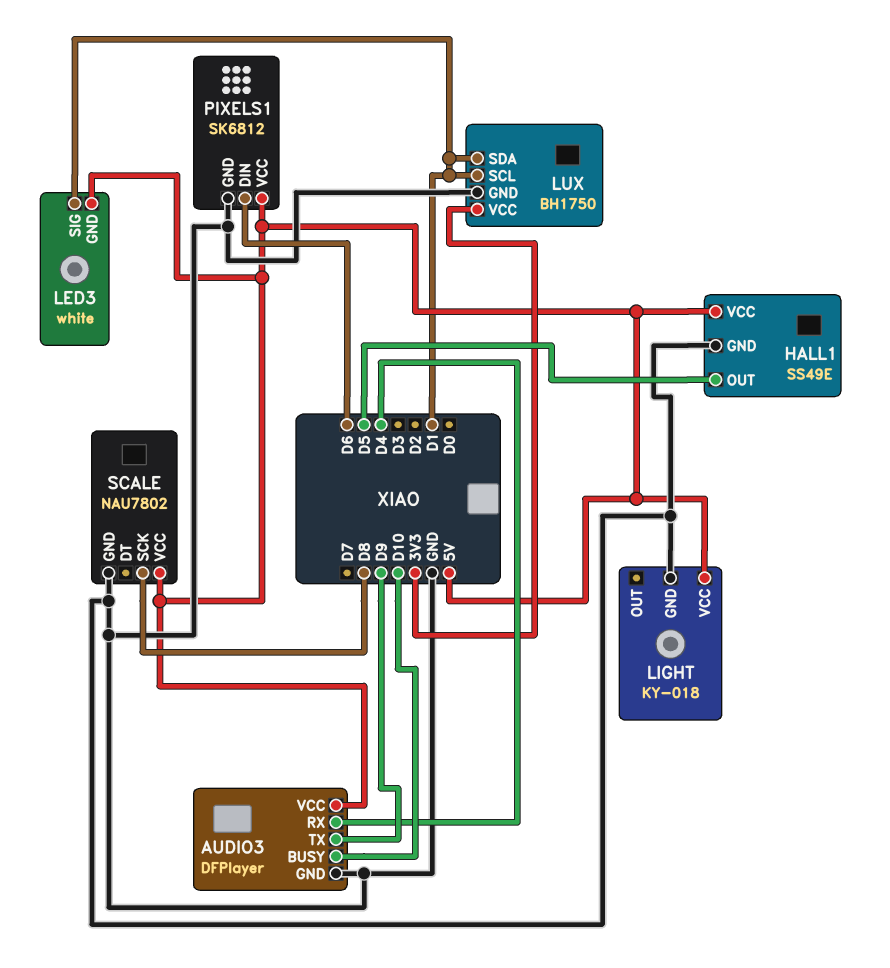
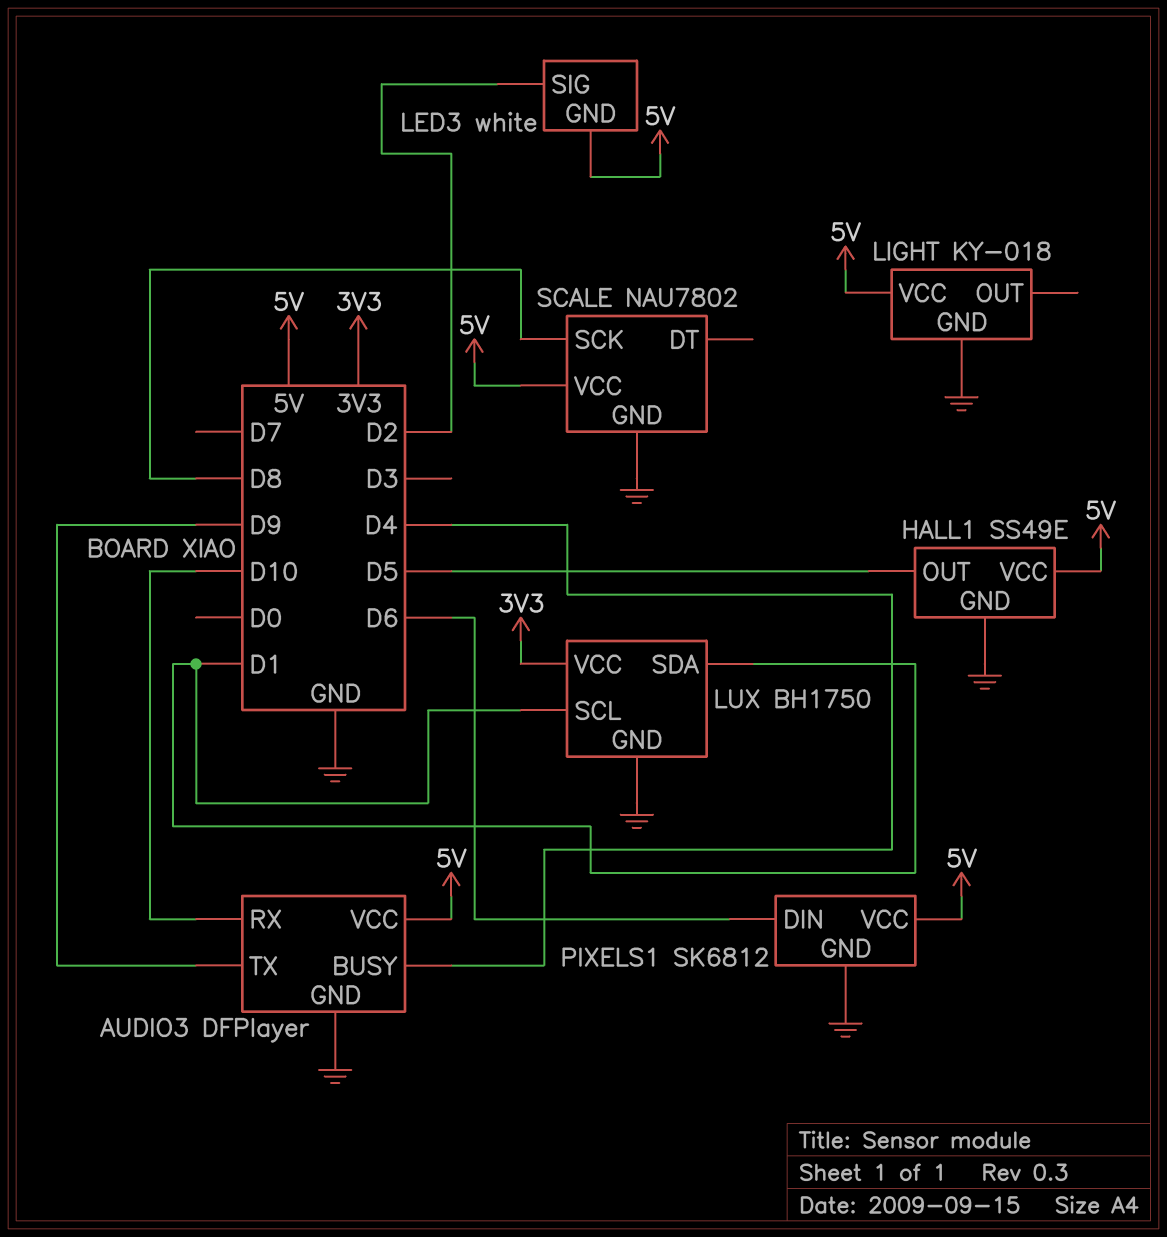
AUDIO3 pin BUSY: D10 -> D4
AUDIO3 pin RX: D4 -> D10
LED3 pin SIG: D1 -> D2

